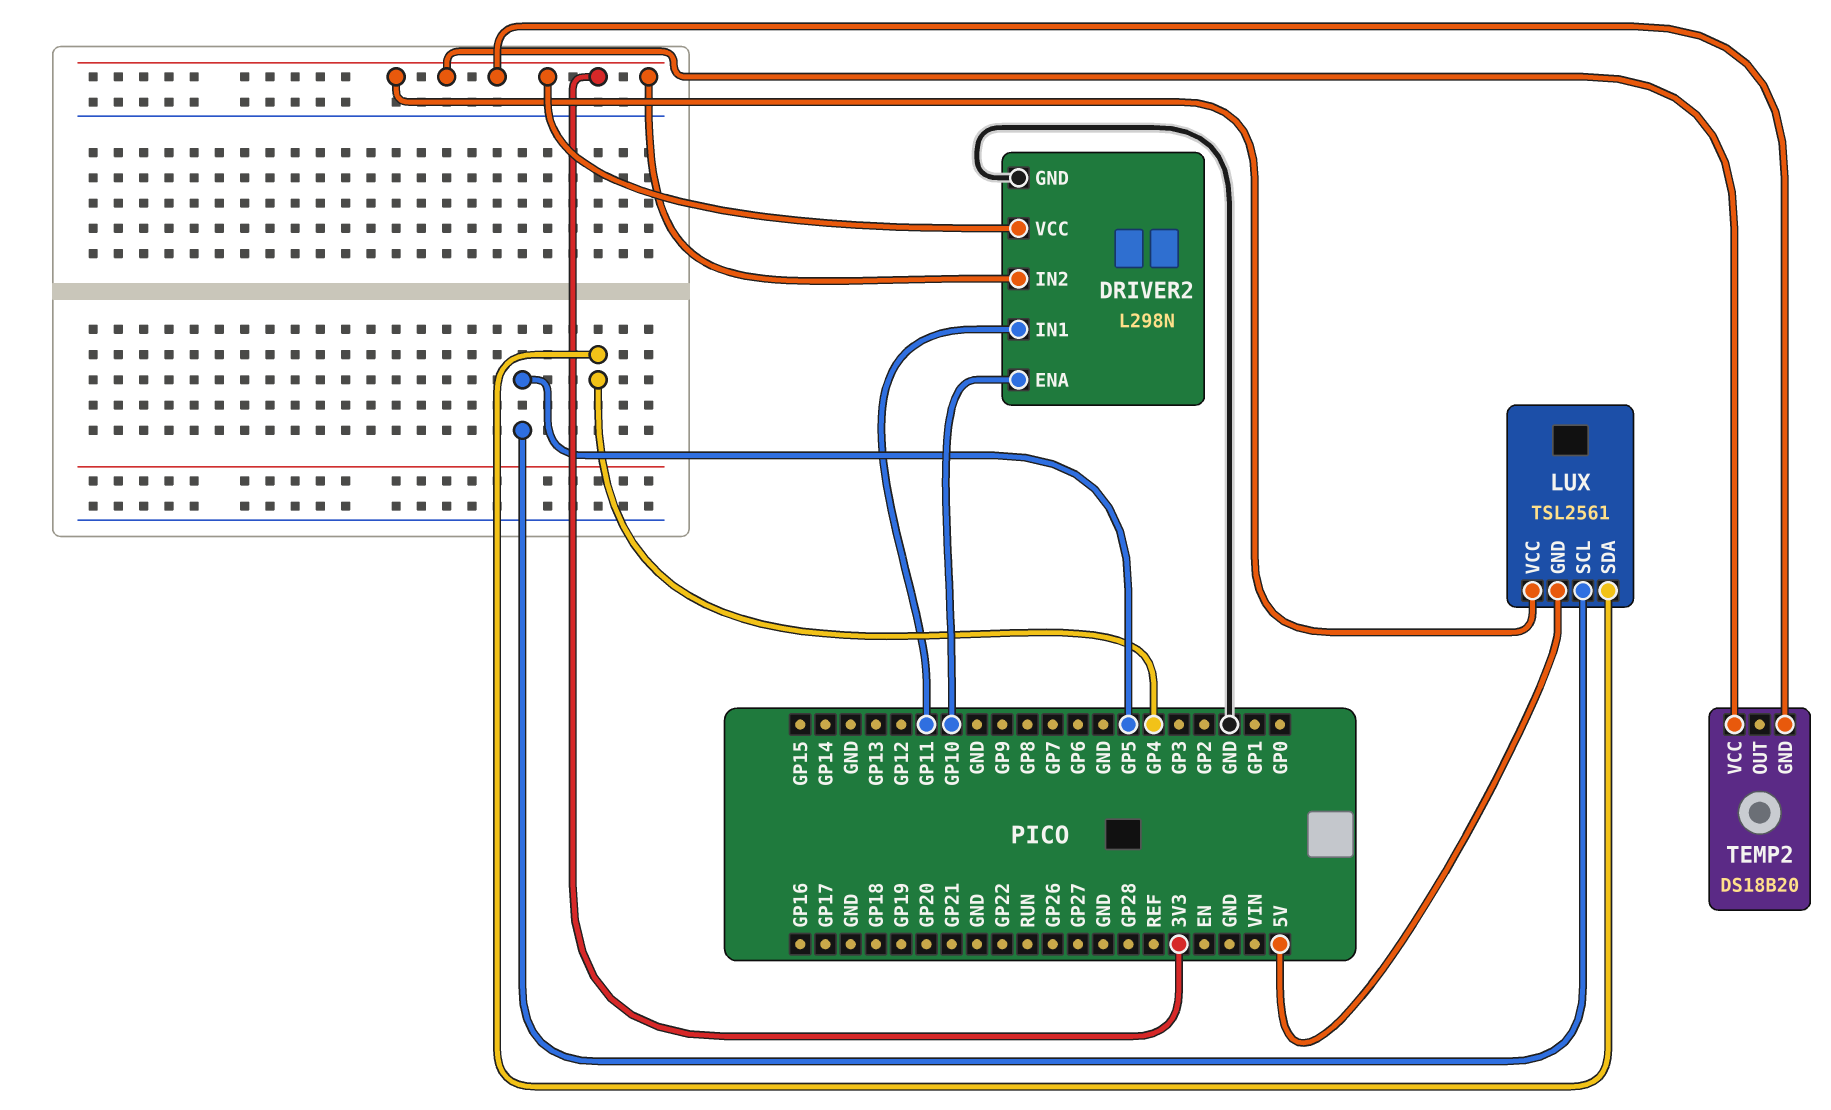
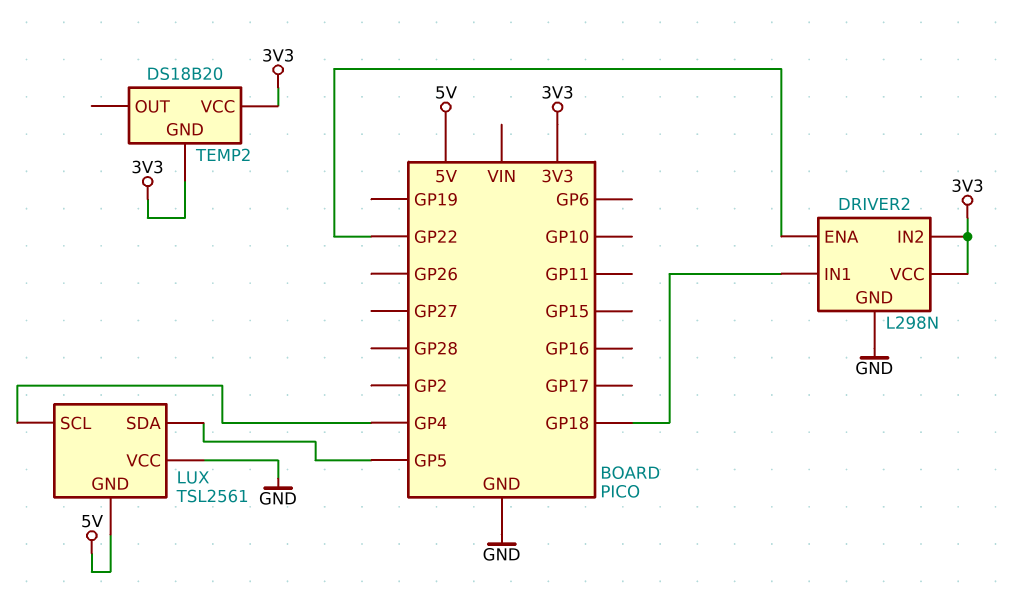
DRIVER2 pin ENA: GP10 -> GP22
DRIVER2 pin IN1: GP11 -> GP18
LUX pin SCL: GP5 -> GP4
LUX pin SDA: GP4 -> GP5
LUX pin VCC: 3V3 -> GND

